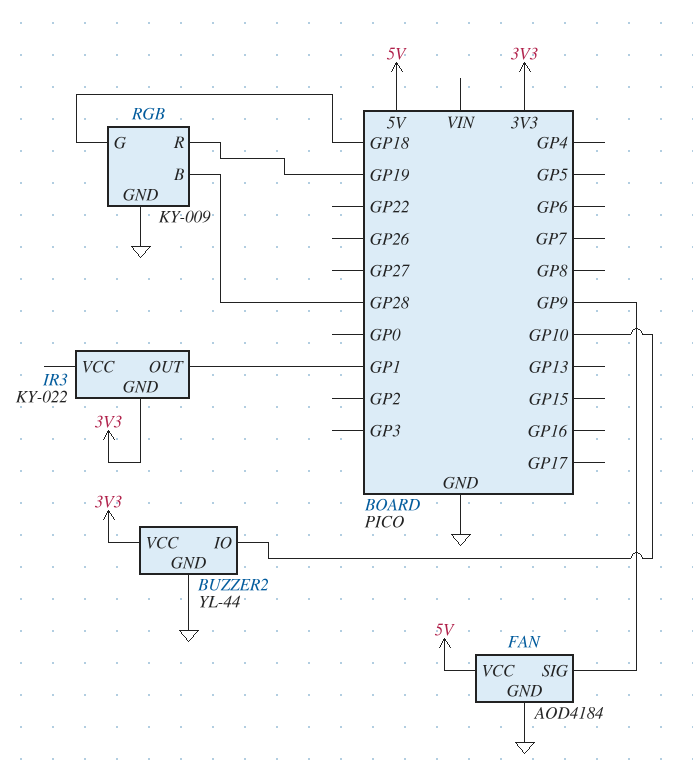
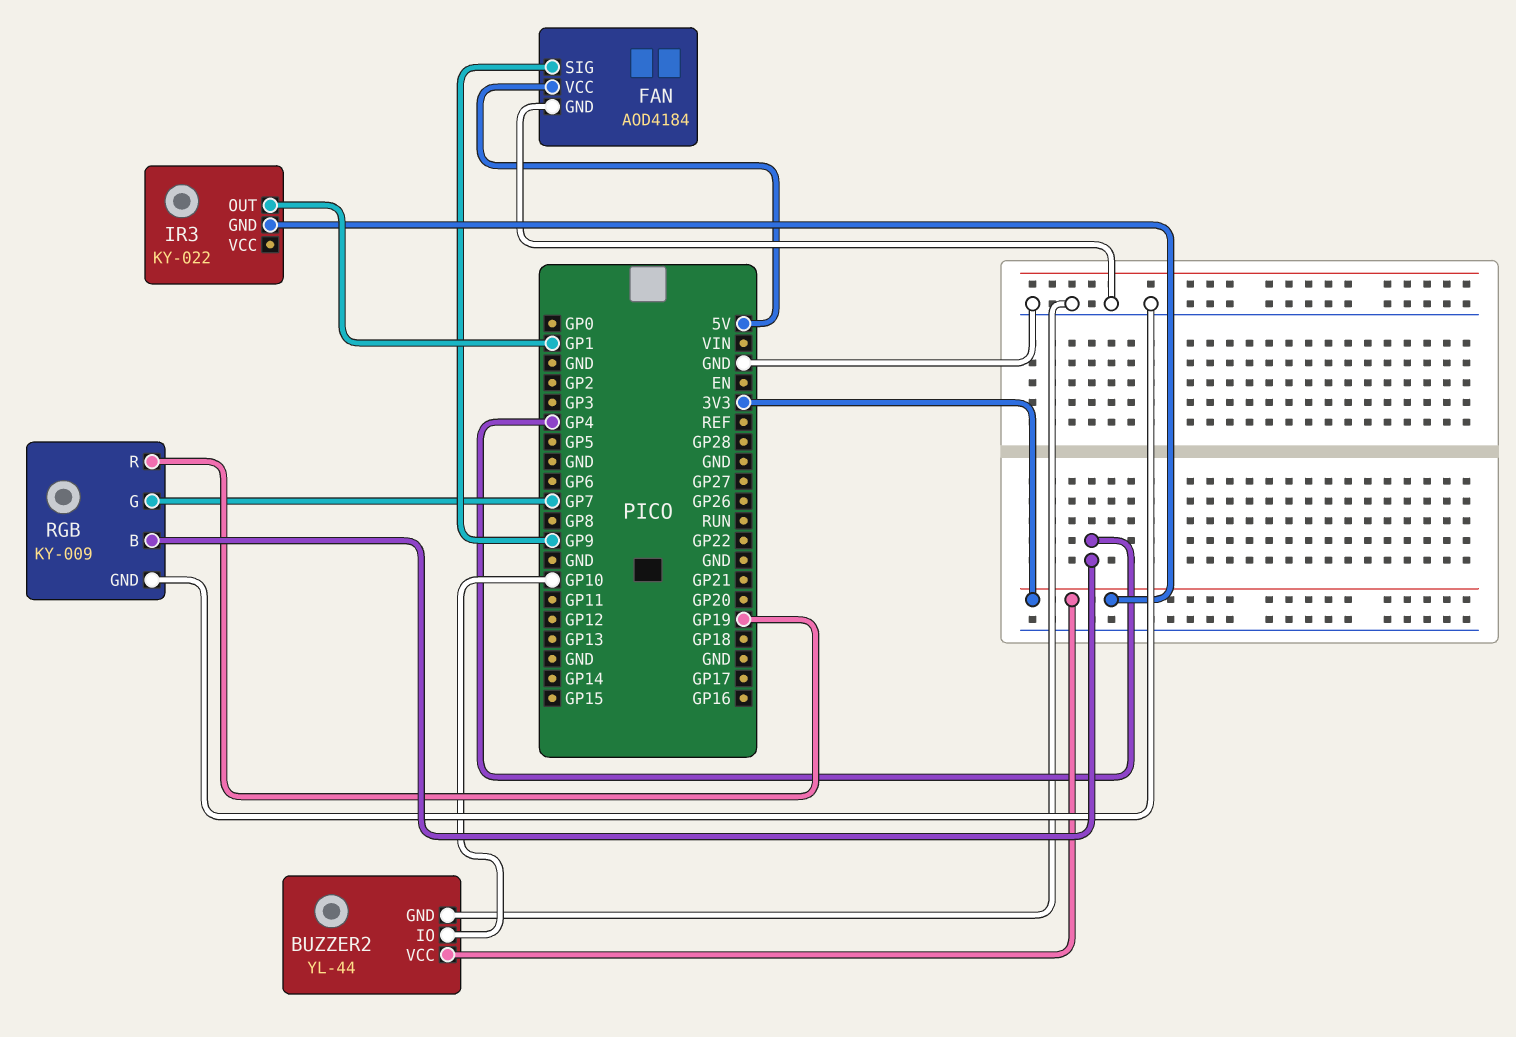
RGB pin B: GP28 -> GP4
RGB pin G: GP18 -> GP7

